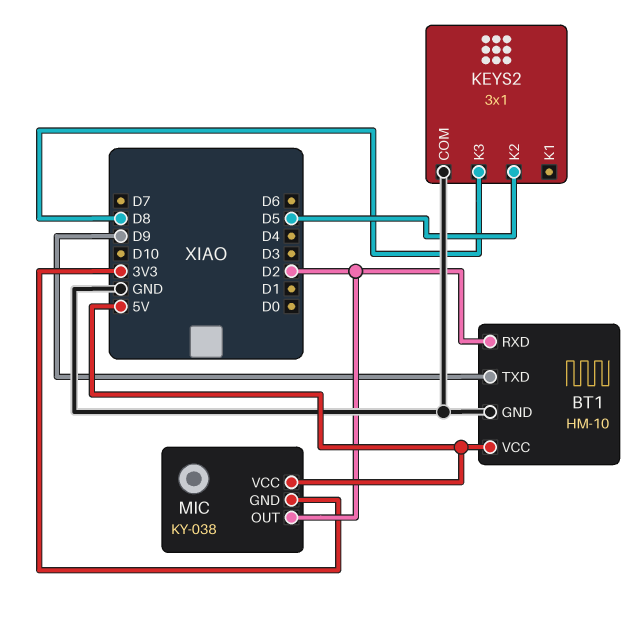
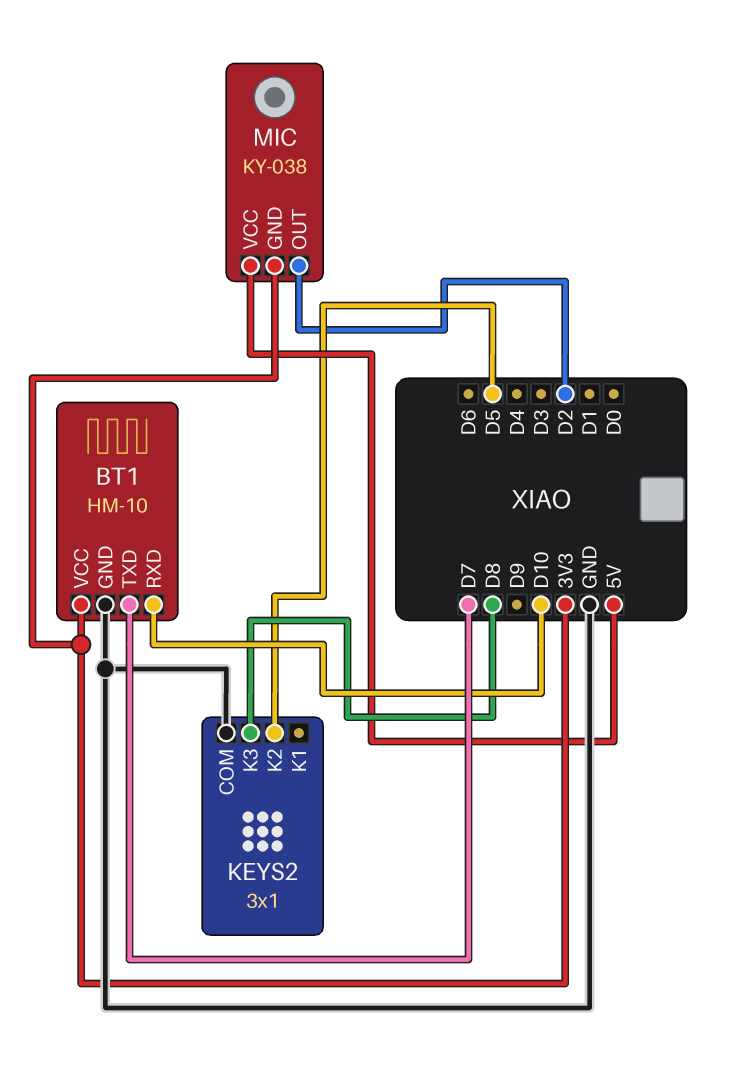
BT1 pin RXD: D2 -> D10
BT1 pin TXD: D9 -> D7
BT1 pin VCC: 5V -> 3V3

